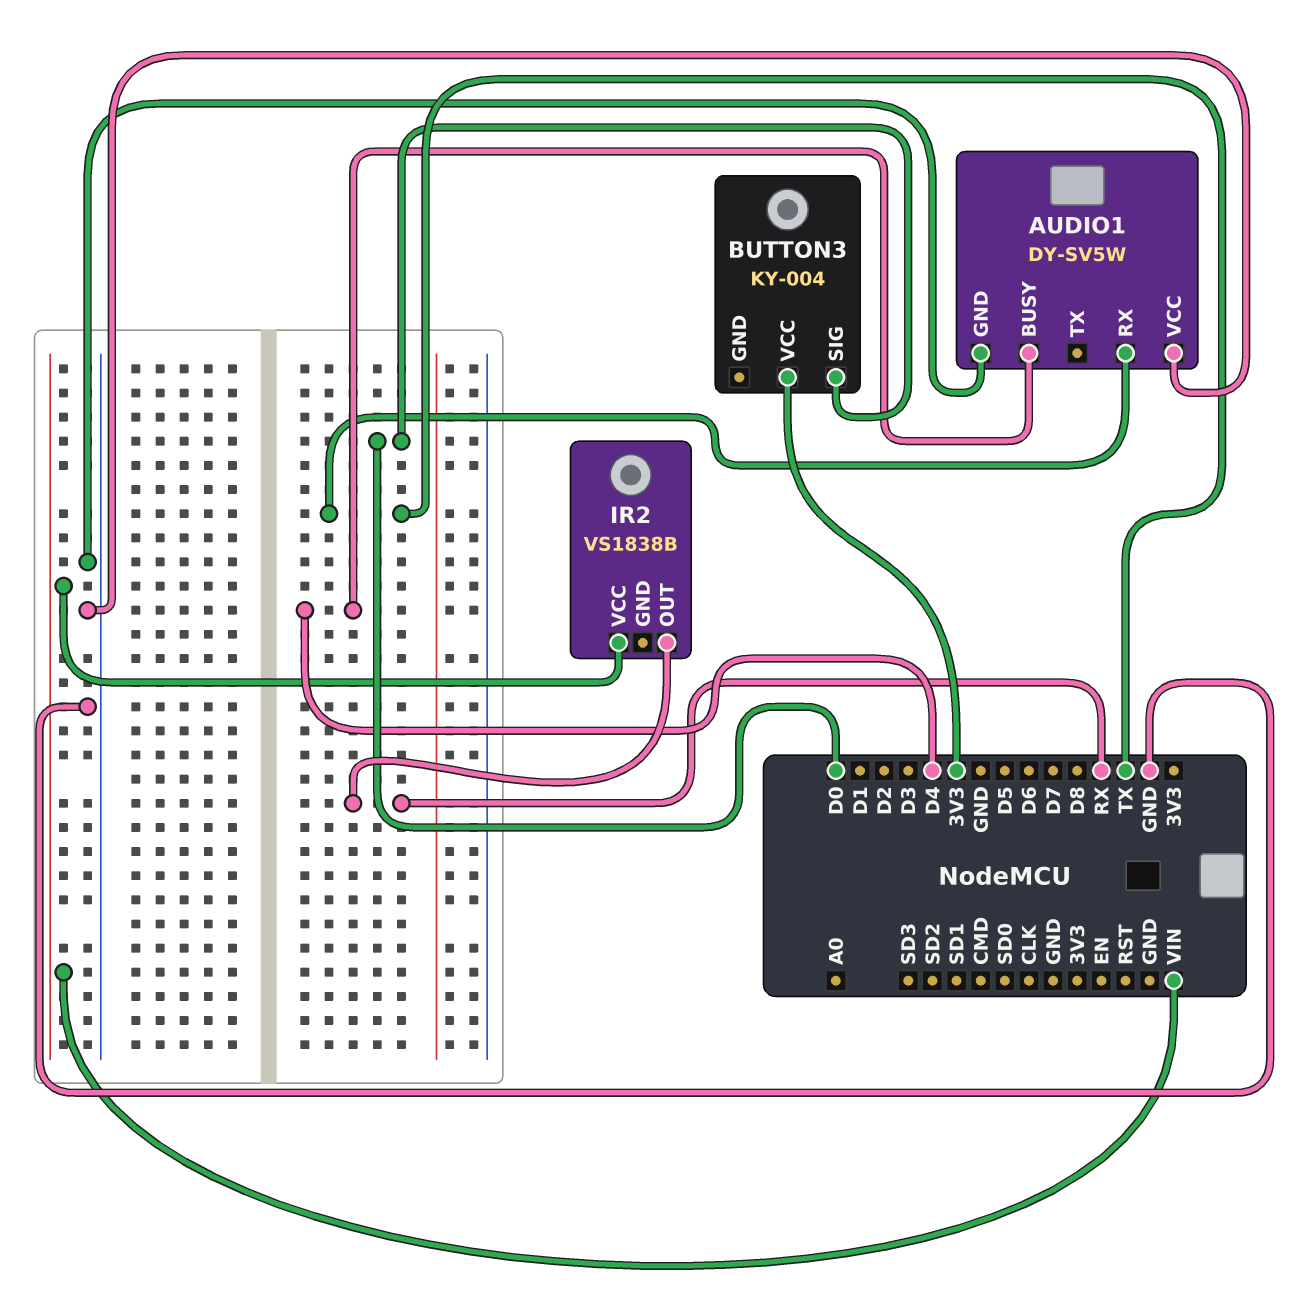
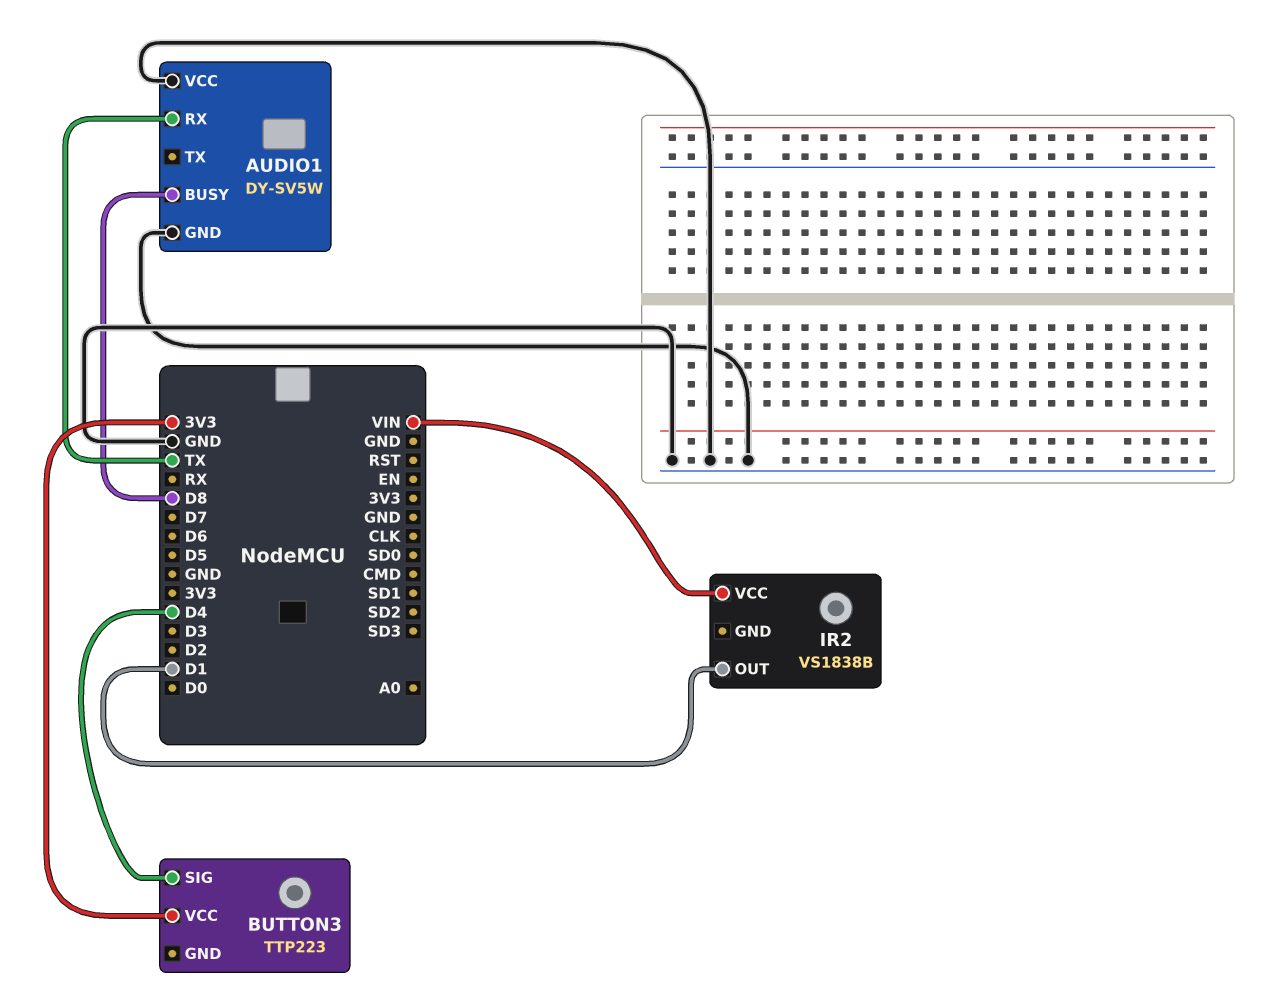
AUDIO1 pin BUSY: D4 -> D8
BUTTON3: KY-004 -> TTP223
BUTTON3 pin SIG: D0 -> D4
IR2 pin OUT: RX -> D1

